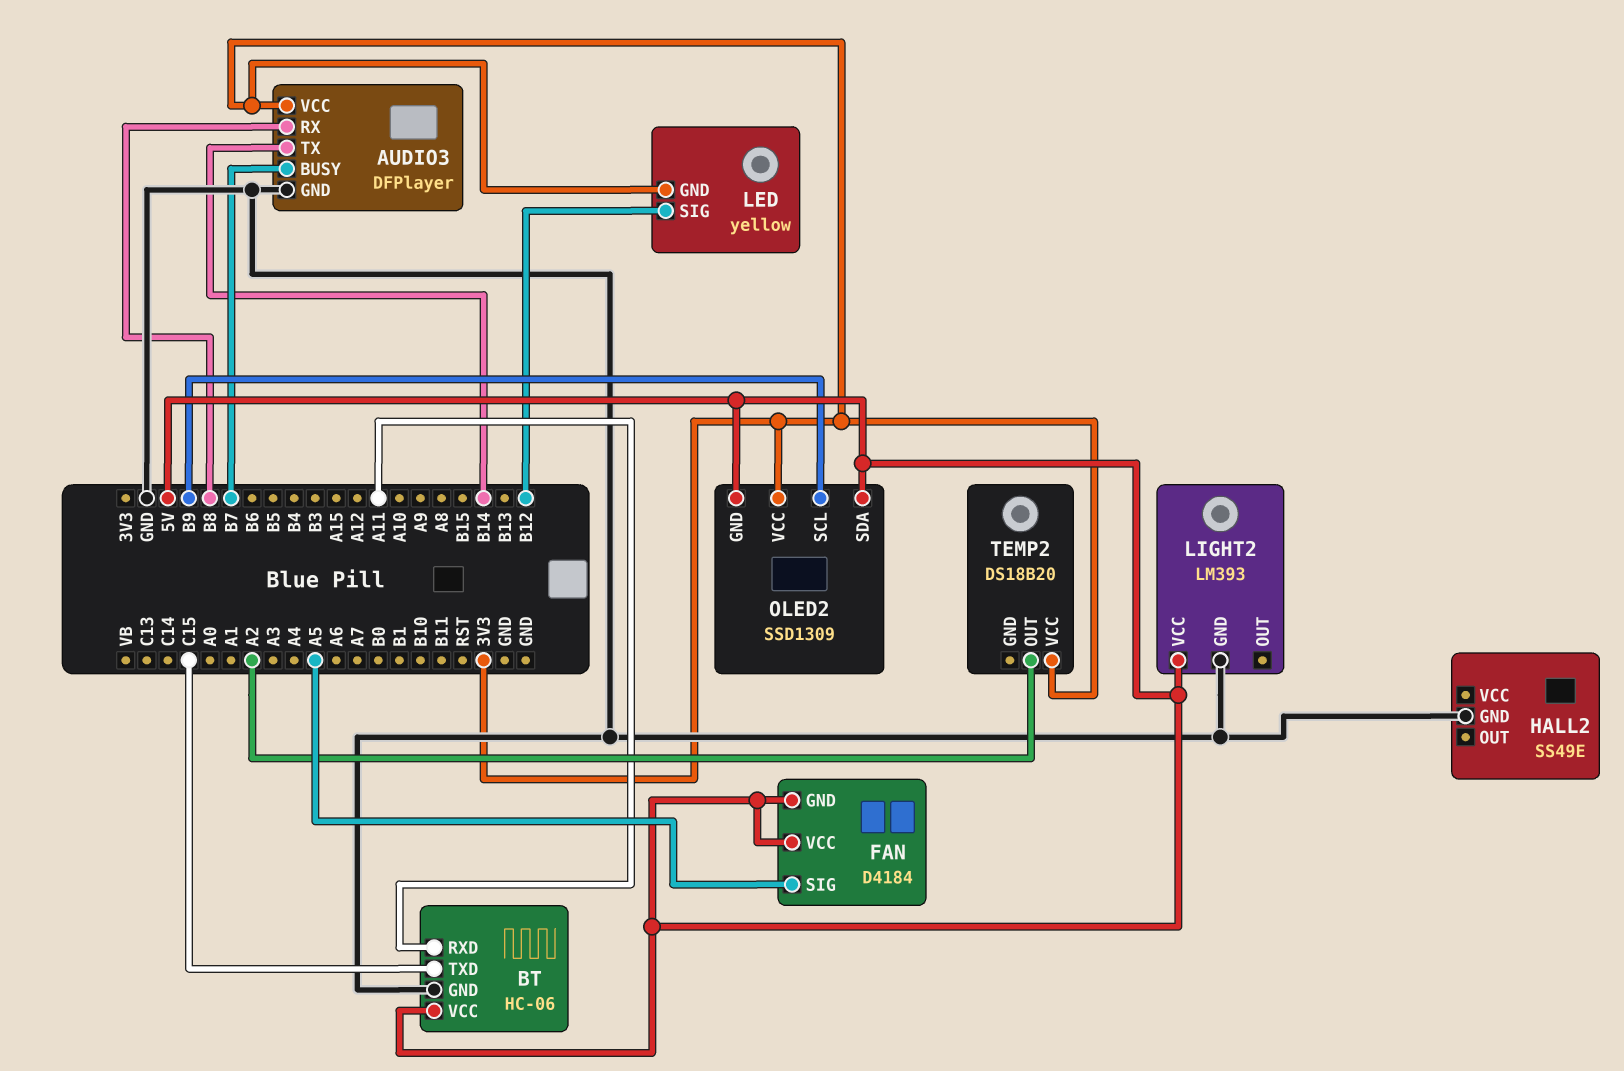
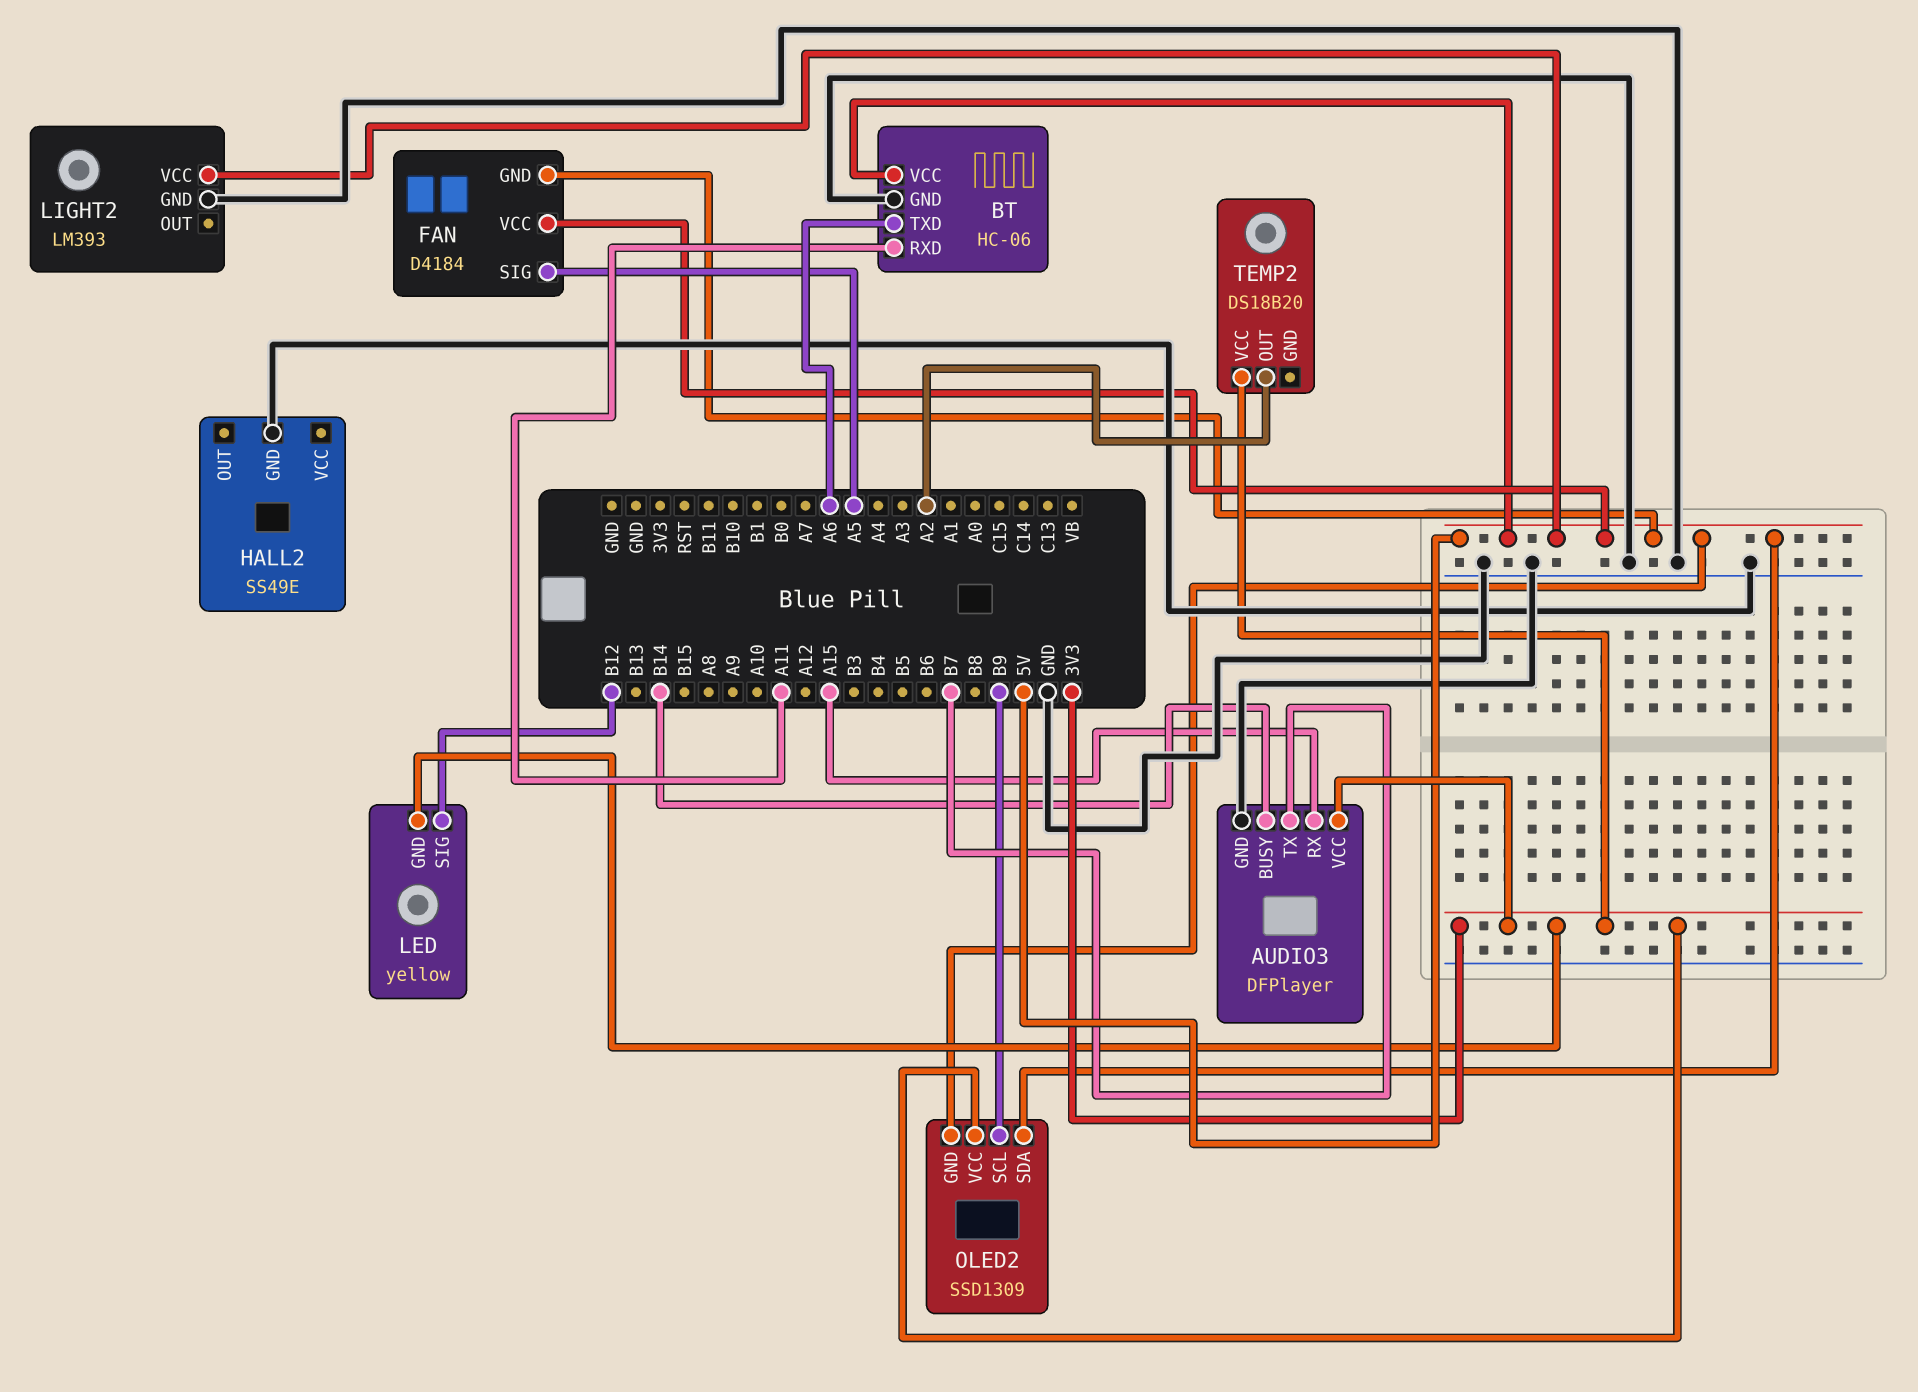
AUDIO3 pin BUSY: B7 -> B14
AUDIO3 pin RX: B8 -> A15
AUDIO3 pin TX: B14 -> B7
BT pin TXD: C15 -> A6

